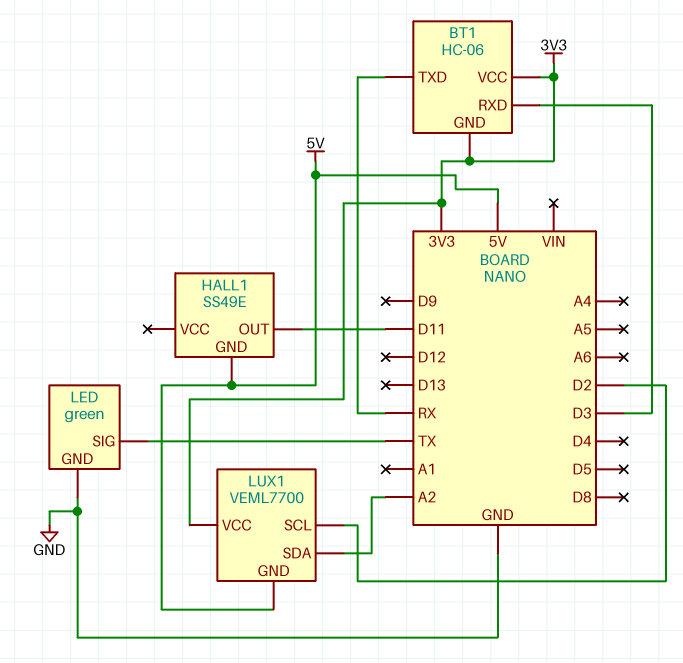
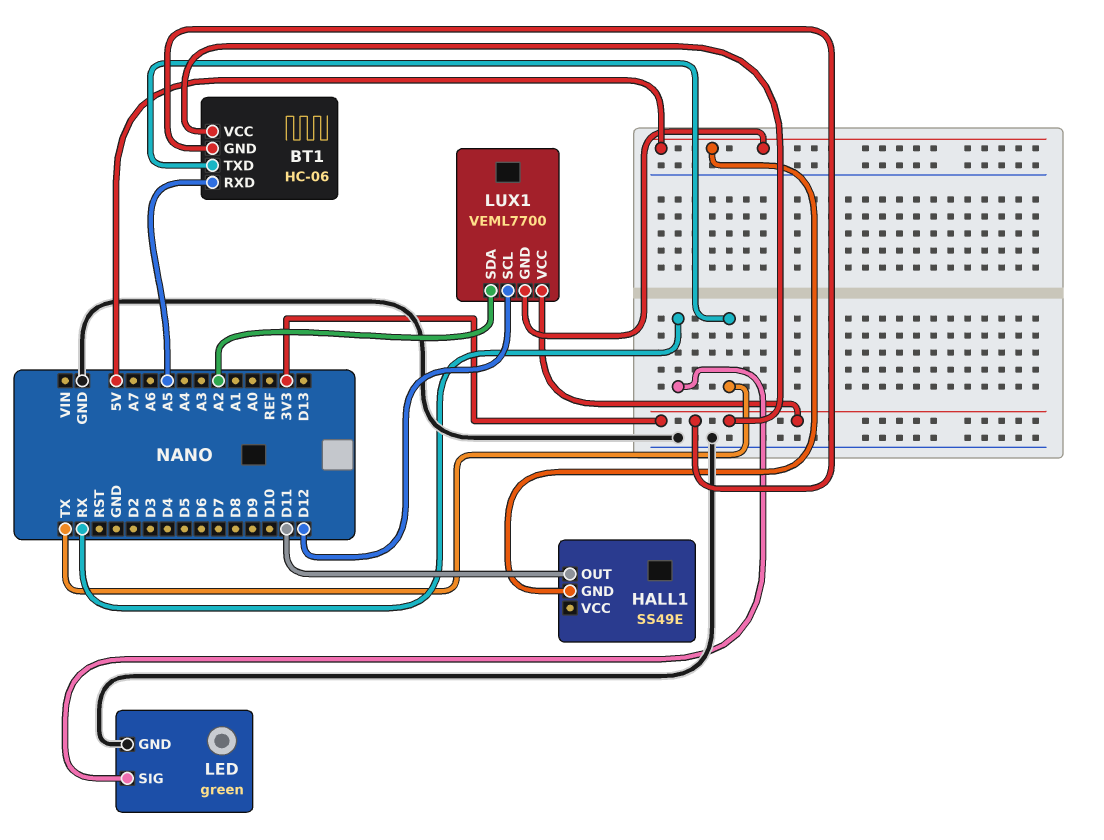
BT1 pin RXD: D3 -> A5
BT1 pin TXD: RX -> TX
LED pin SIG: TX -> RX
LUX1 pin SCL: D2 -> D12

